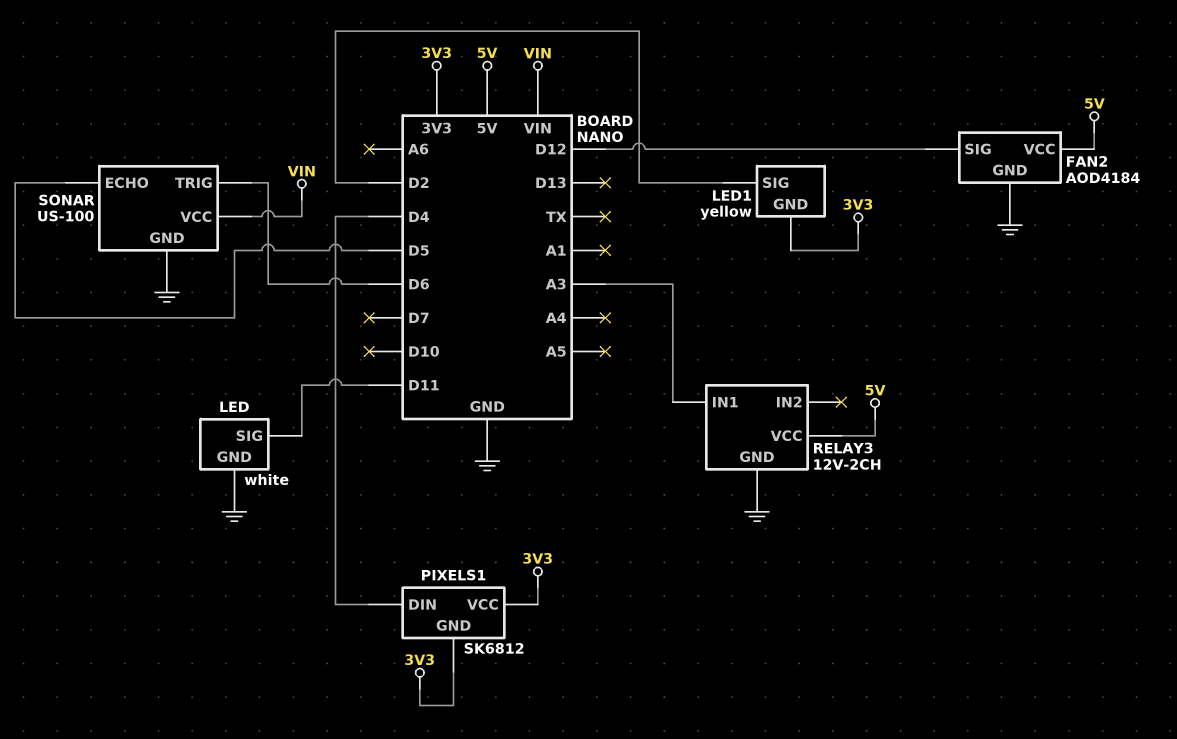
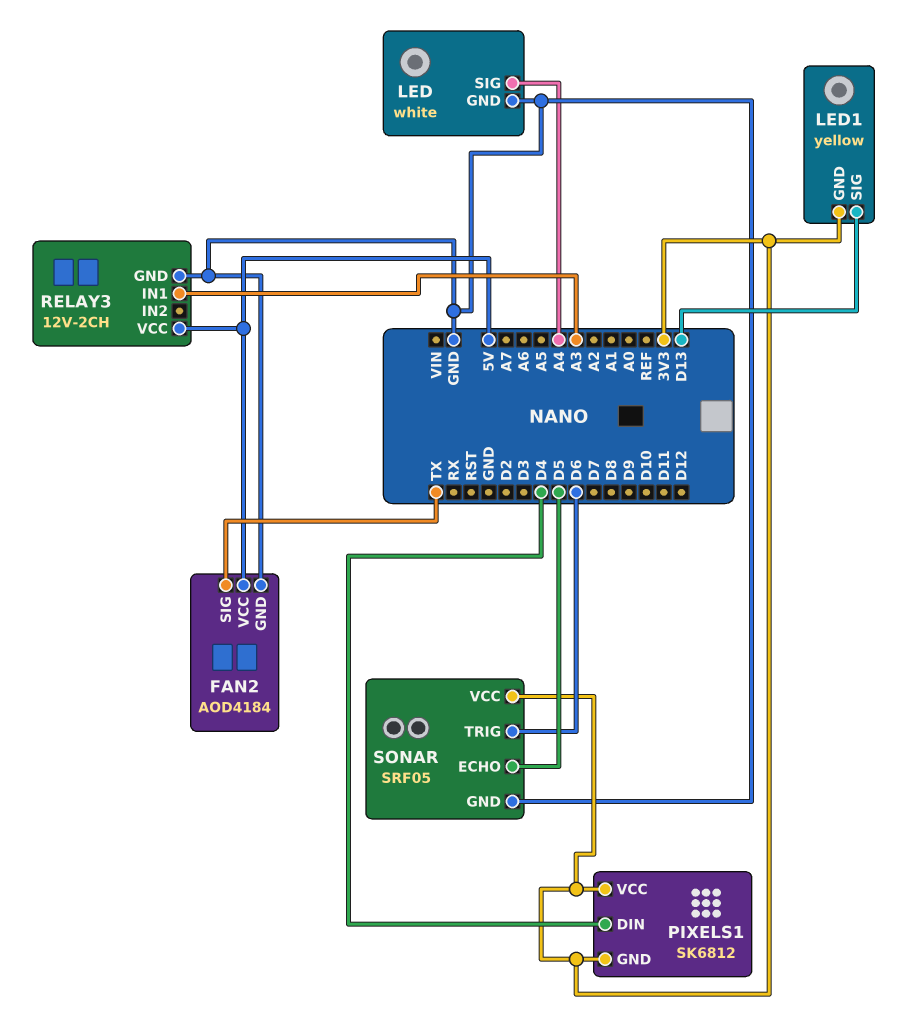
FAN2 pin SIG: D12 -> TX
LED pin SIG: D11 -> A4
LED1 pin SIG: D2 -> D13
SONAR: US-100 -> SRF05
SONAR pin VCC: VIN -> 3V3

